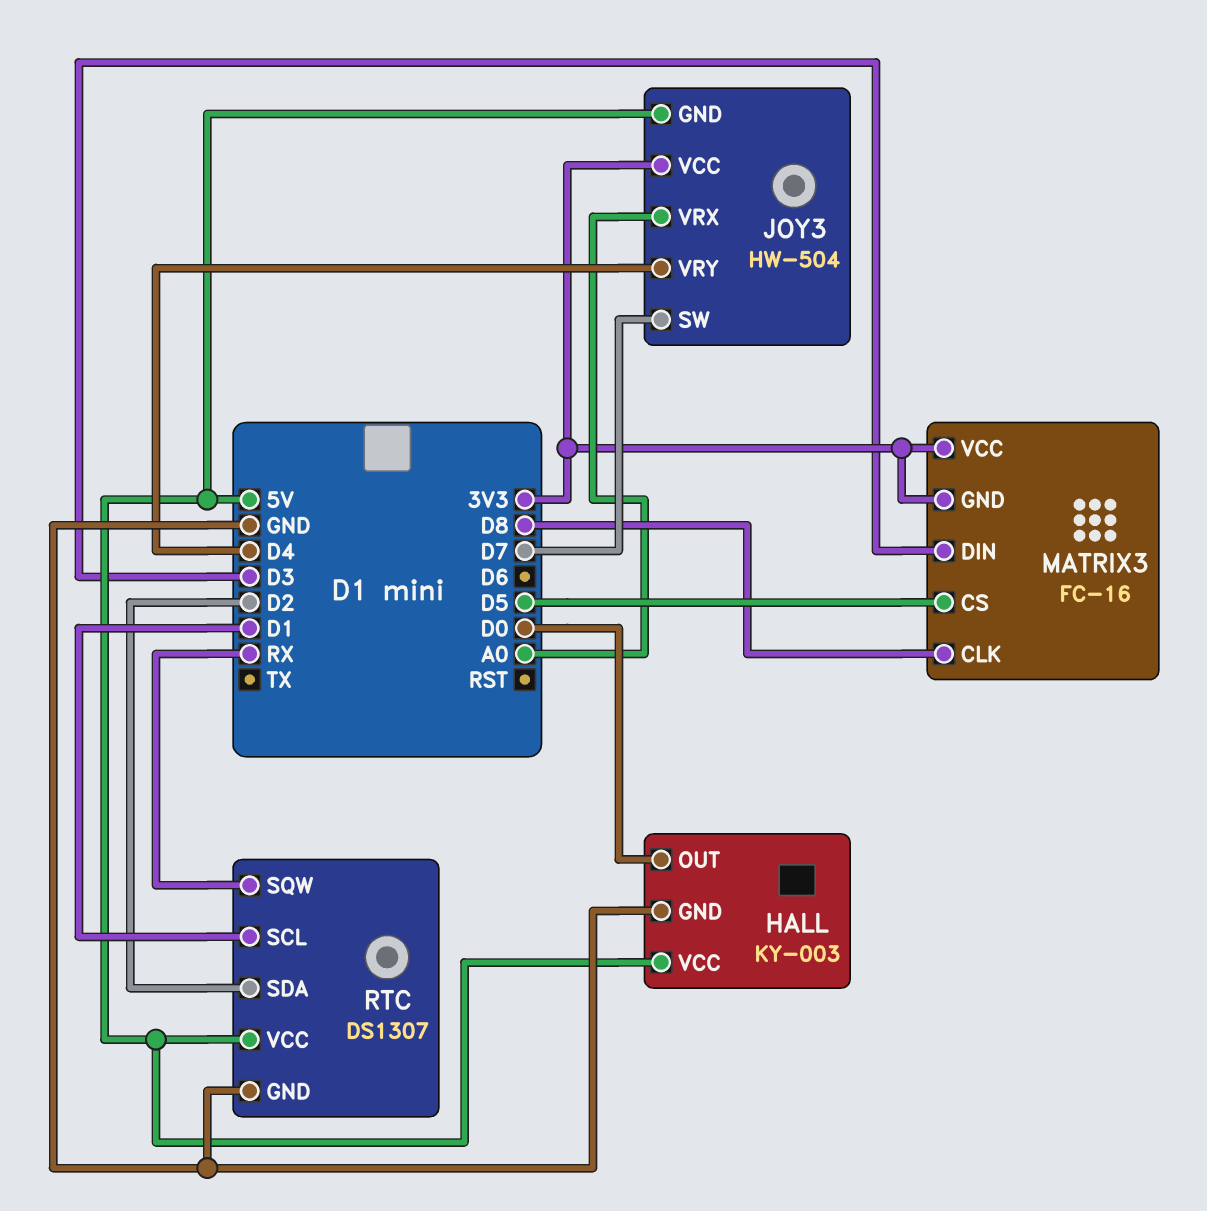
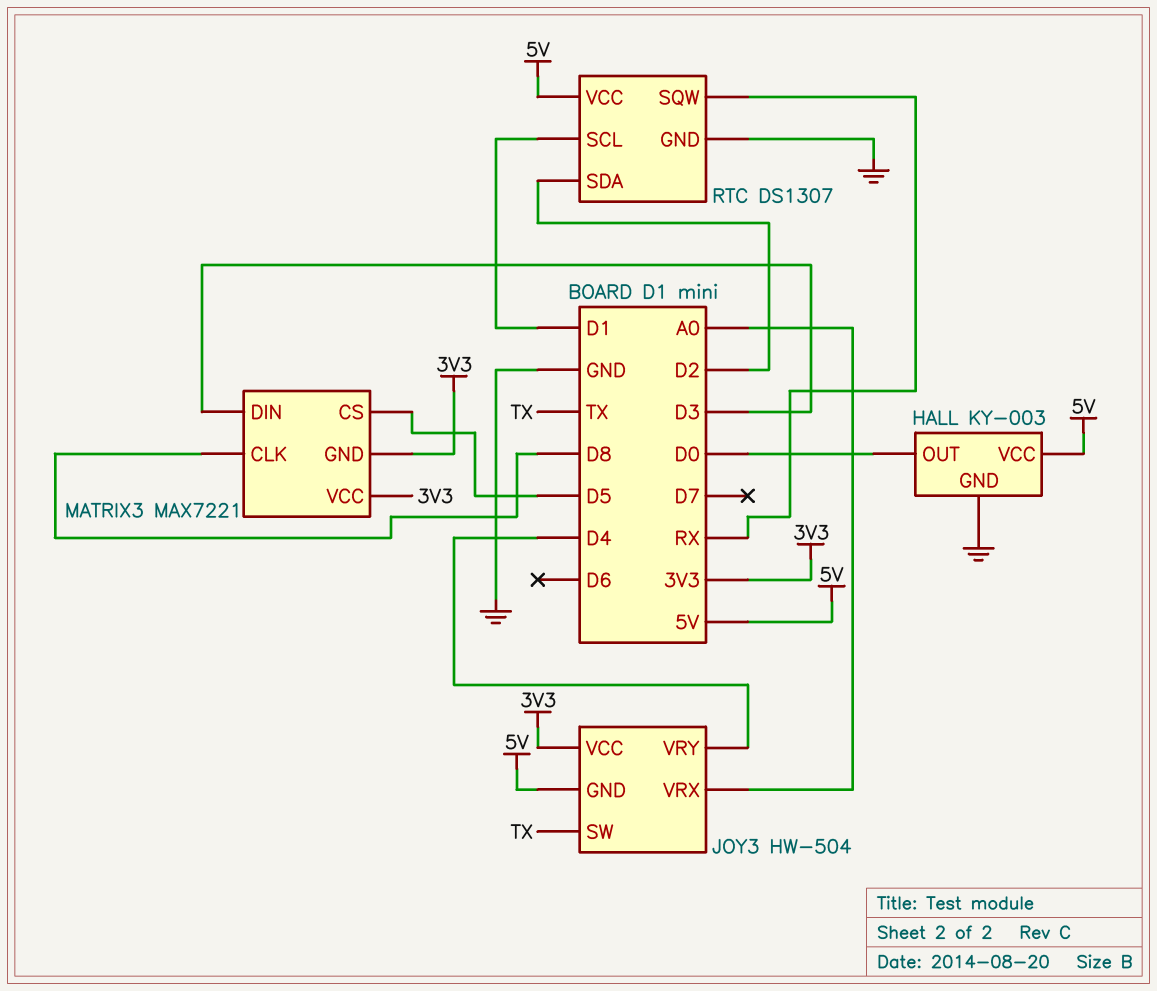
JOY3 pin SW: D7 -> TX
MATRIX3: FC-16 -> MAX7221

